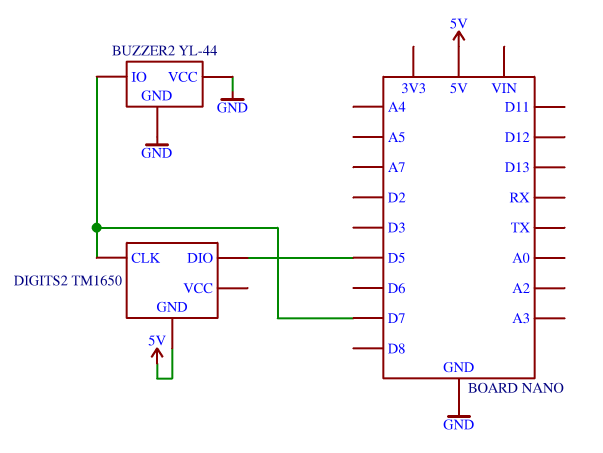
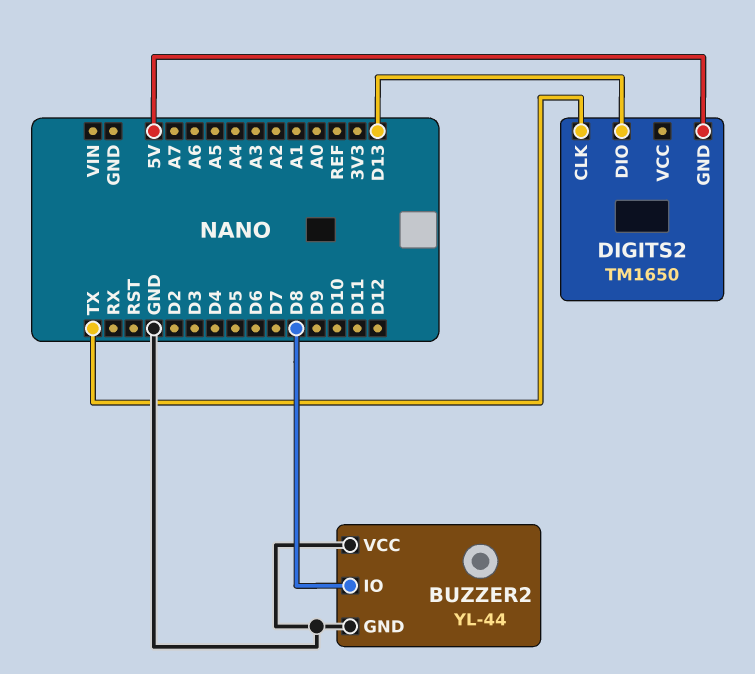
BUZZER2 pin IO: D7 -> D8
DIGITS2 pin CLK: D7 -> TX
DIGITS2 pin DIO: D5 -> D13

